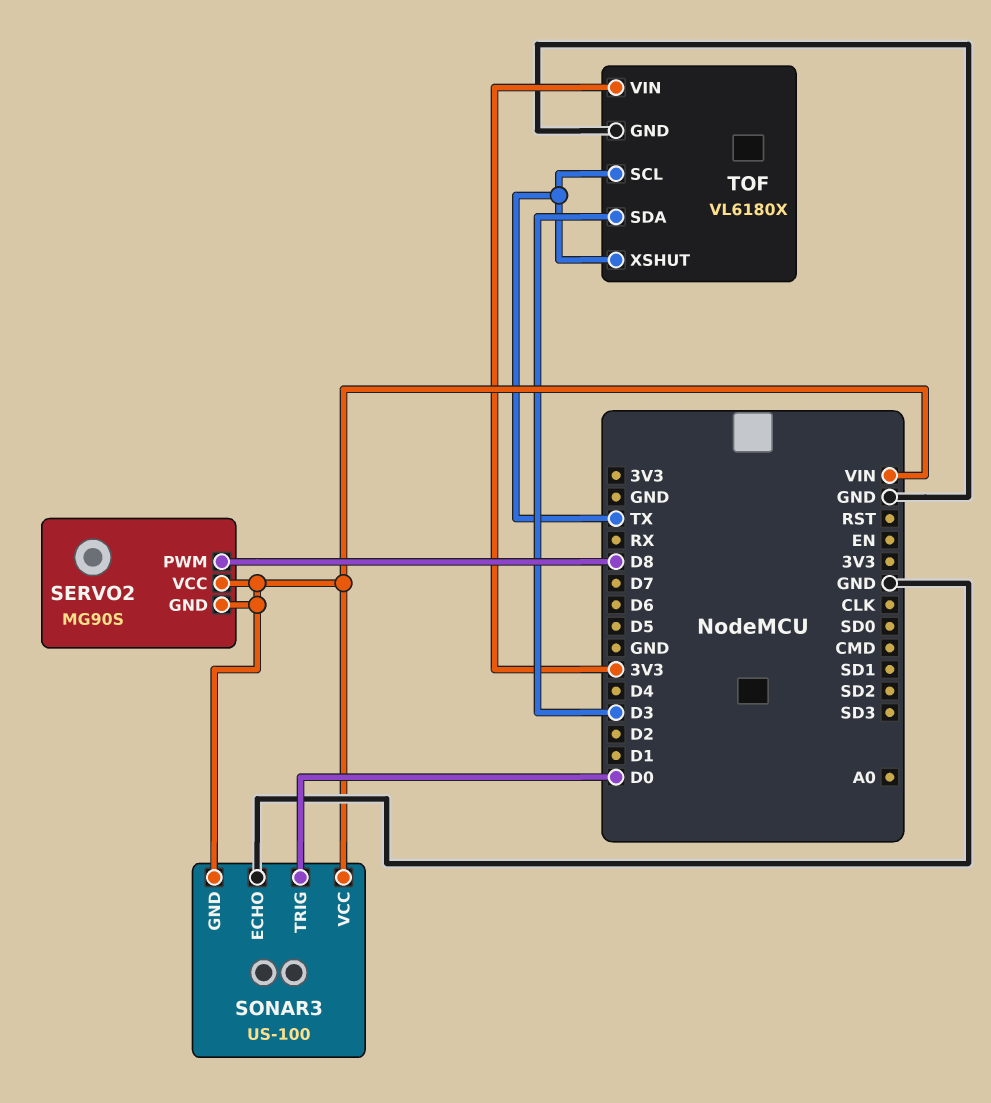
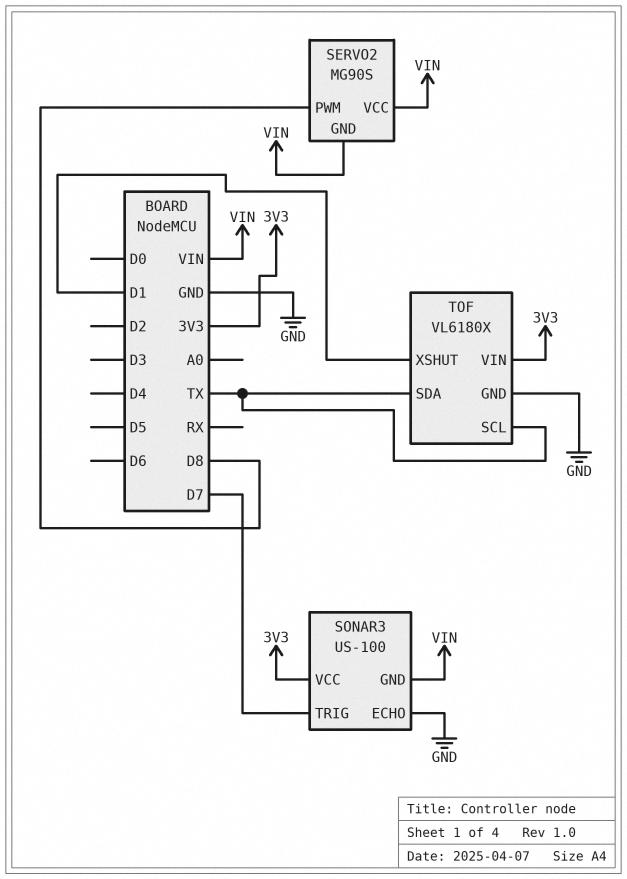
SONAR3 pin TRIG: D0 -> D7
SONAR3 pin VCC: VIN -> 3V3
TOF pin SDA: D3 -> TX
TOF pin XSHUT: TX -> D1

